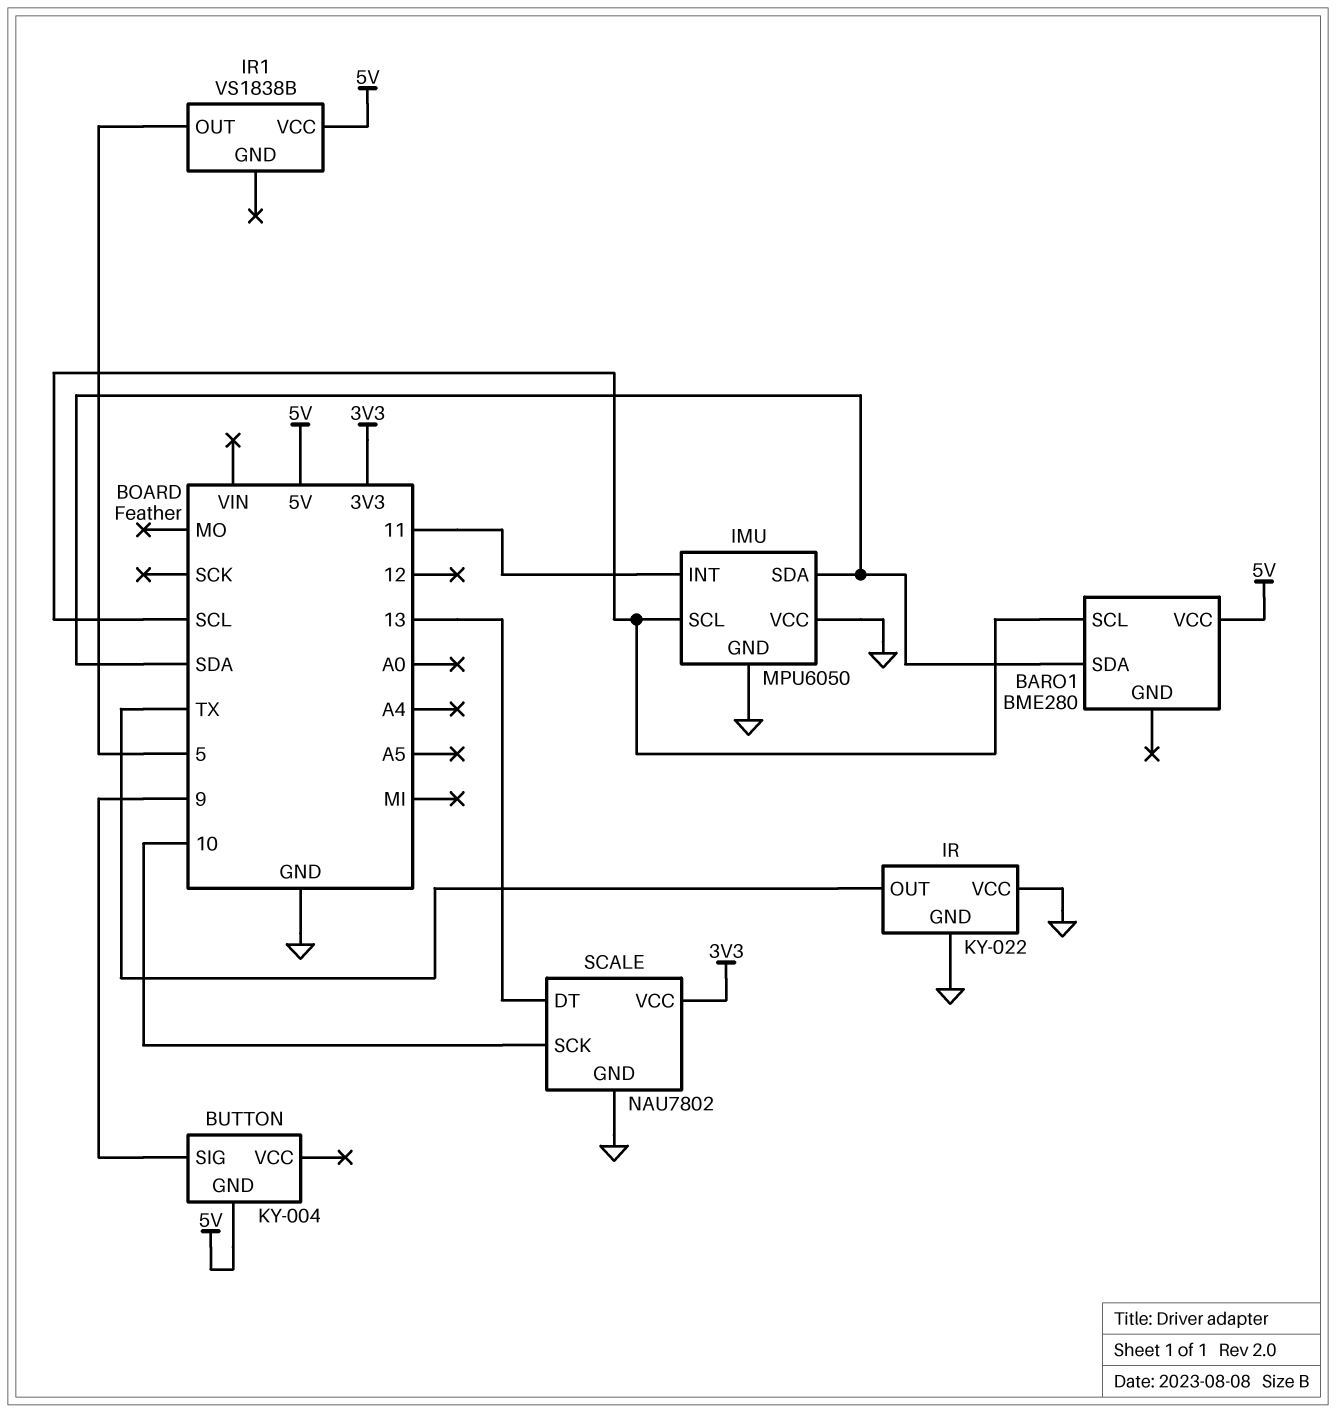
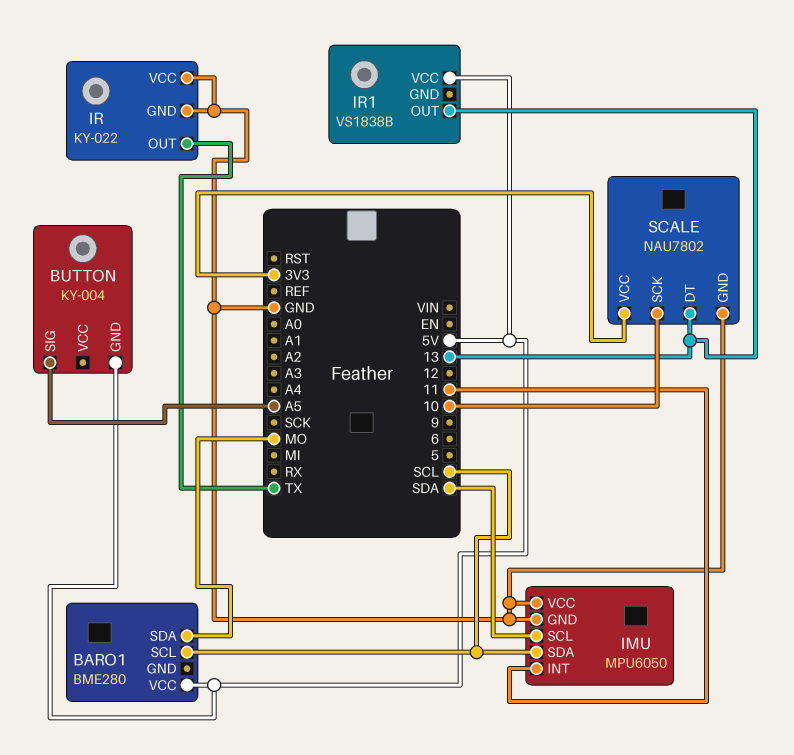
BARO1 pin SDA: SDA -> MO
BUTTON pin SIG: 9 -> A5
IMU pin SCL: SCL -> SDA
IMU pin SDA: SDA -> SCL
IR1 pin OUT: 5 -> 13

